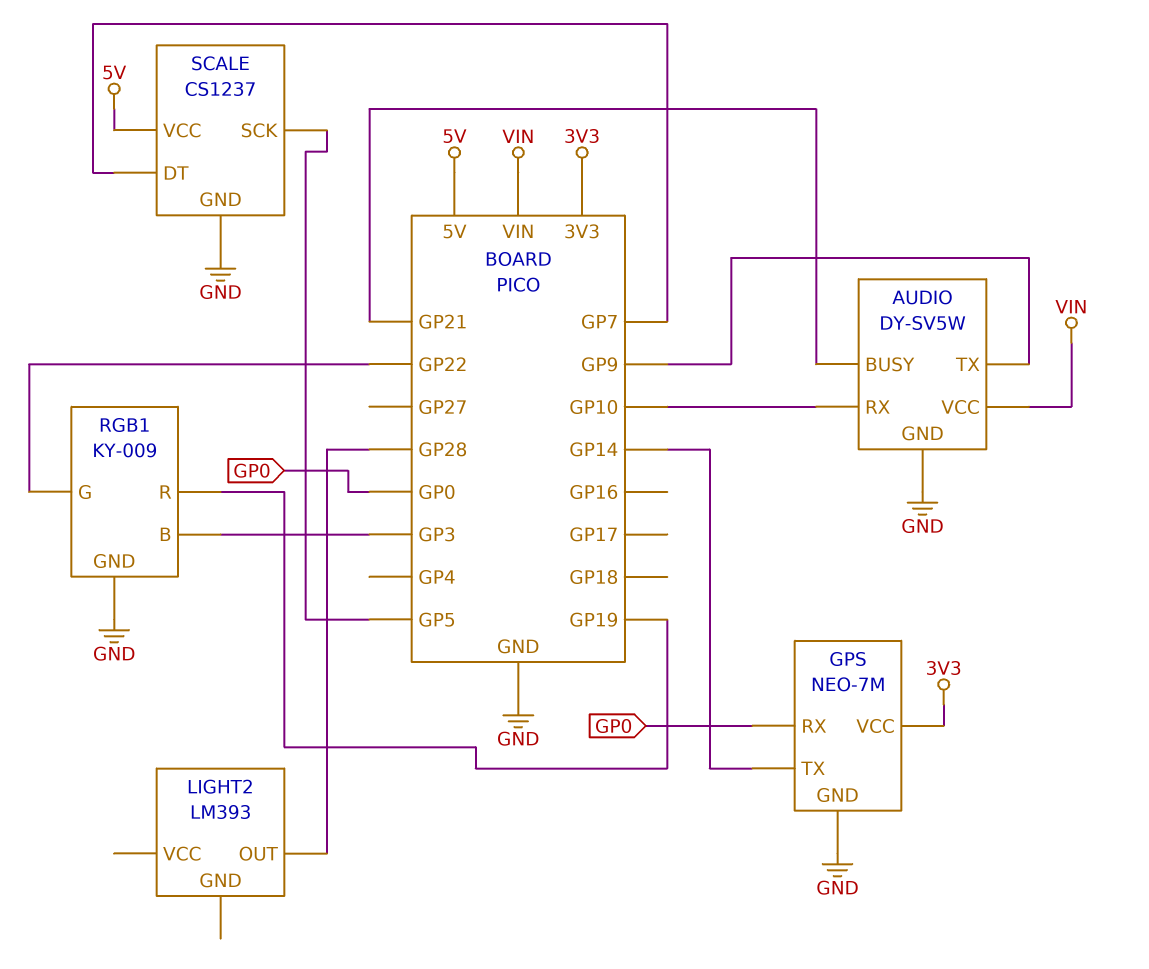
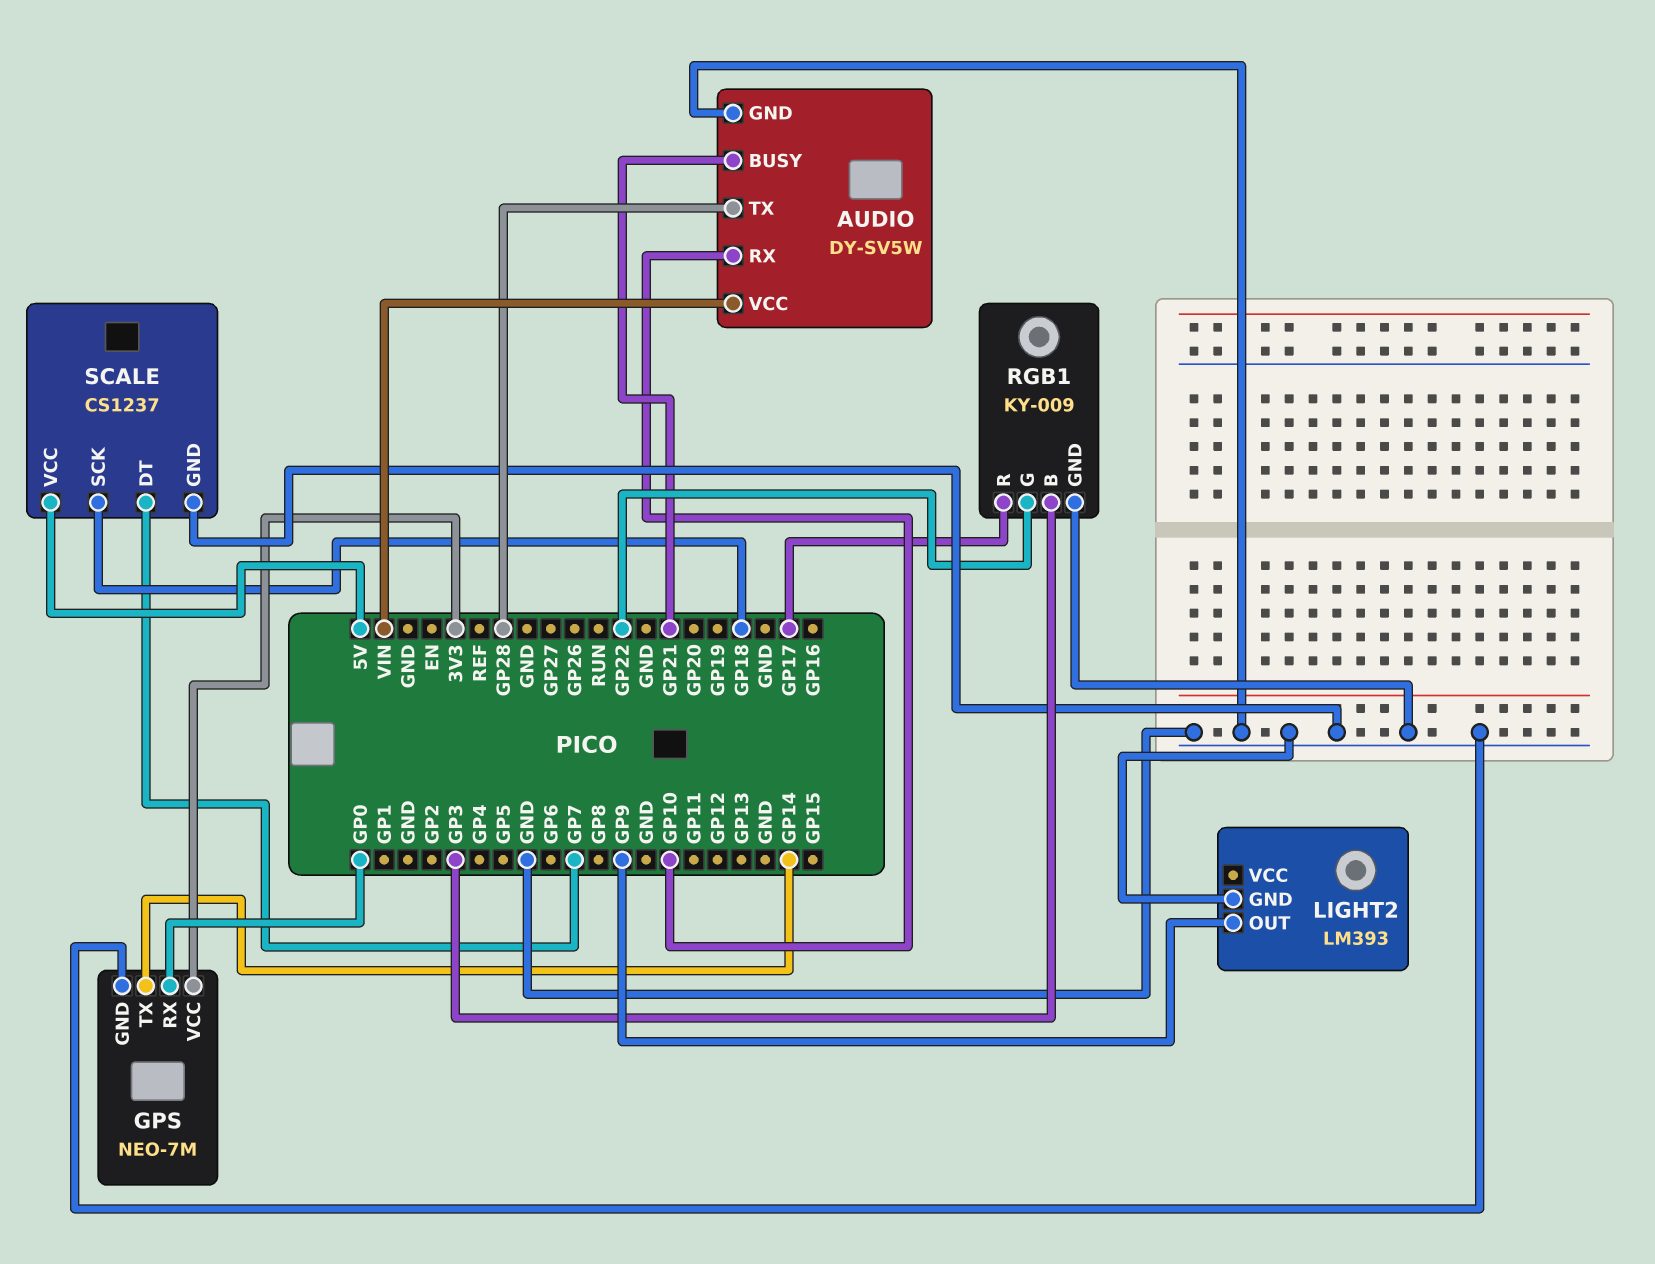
AUDIO pin TX: GP9 -> GP28
LIGHT2 pin GND: none -> GND
LIGHT2 pin OUT: GP28 -> GP9
RGB1 pin R: GP19 -> GP17
SCALE pin SCK: GP5 -> GP18

